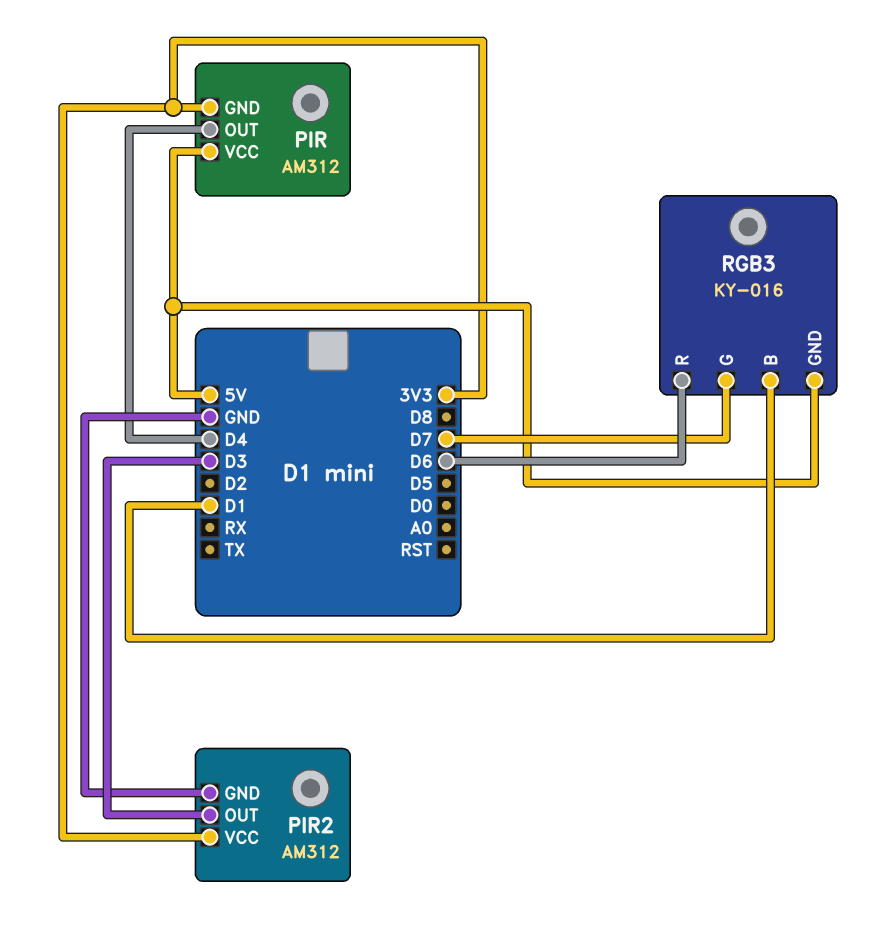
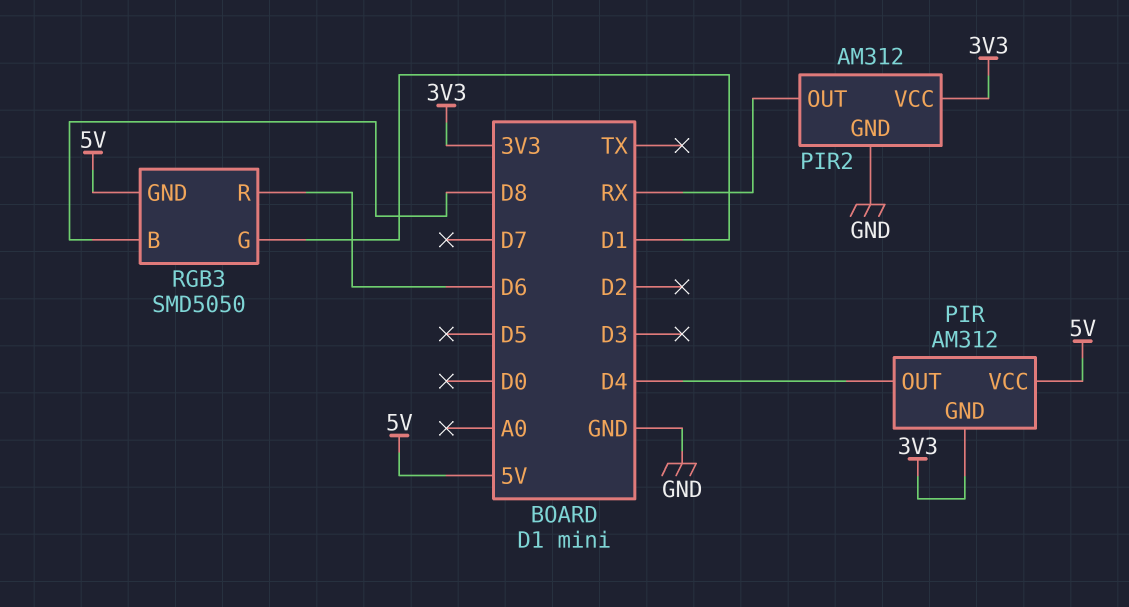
PIR2 pin OUT: D3 -> RX
RGB3: KY-016 -> SMD5050
RGB3 pin B: D1 -> D8
RGB3 pin G: D7 -> D1

